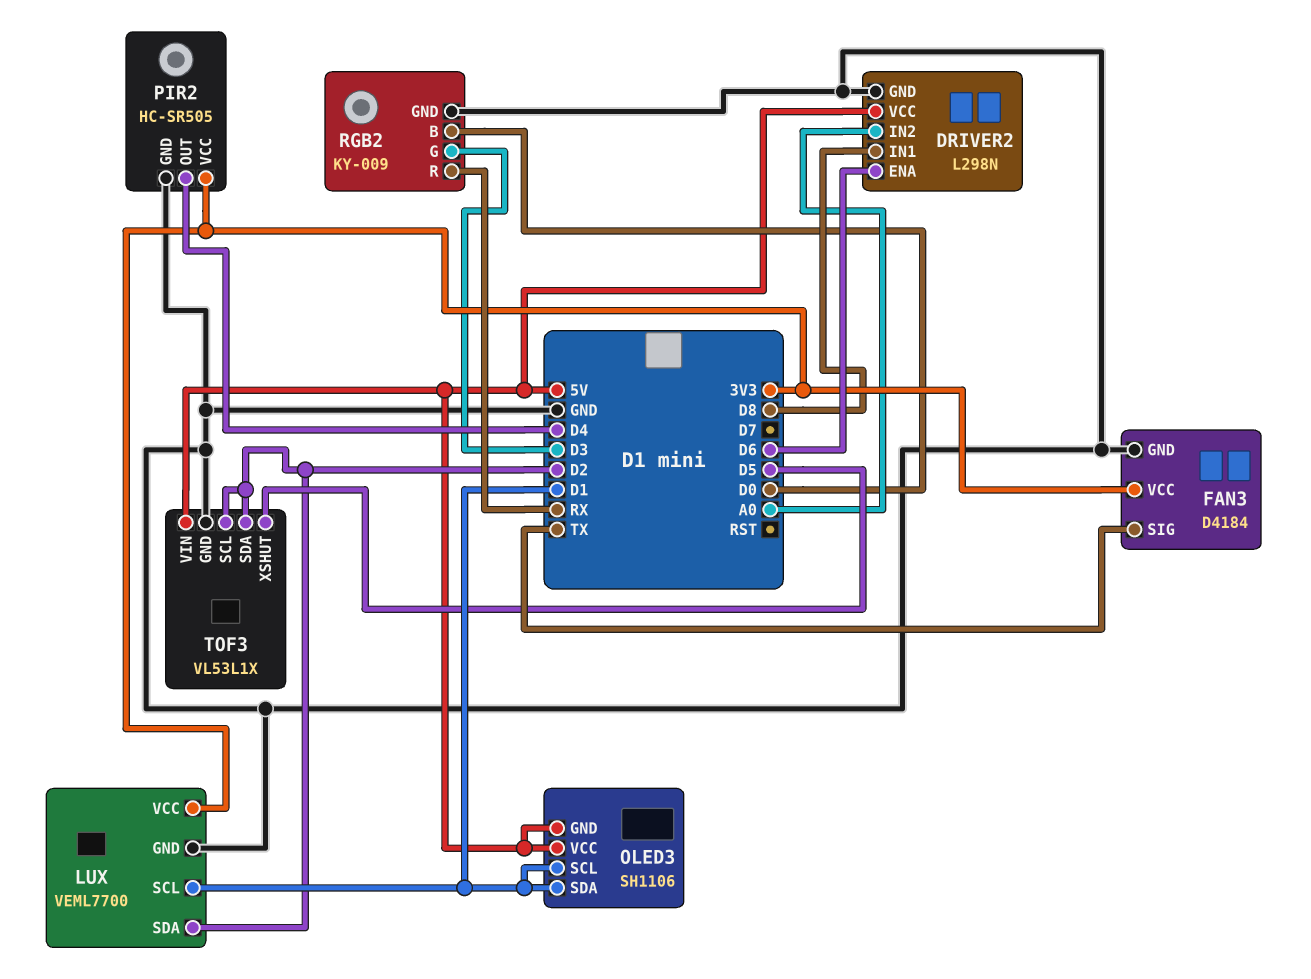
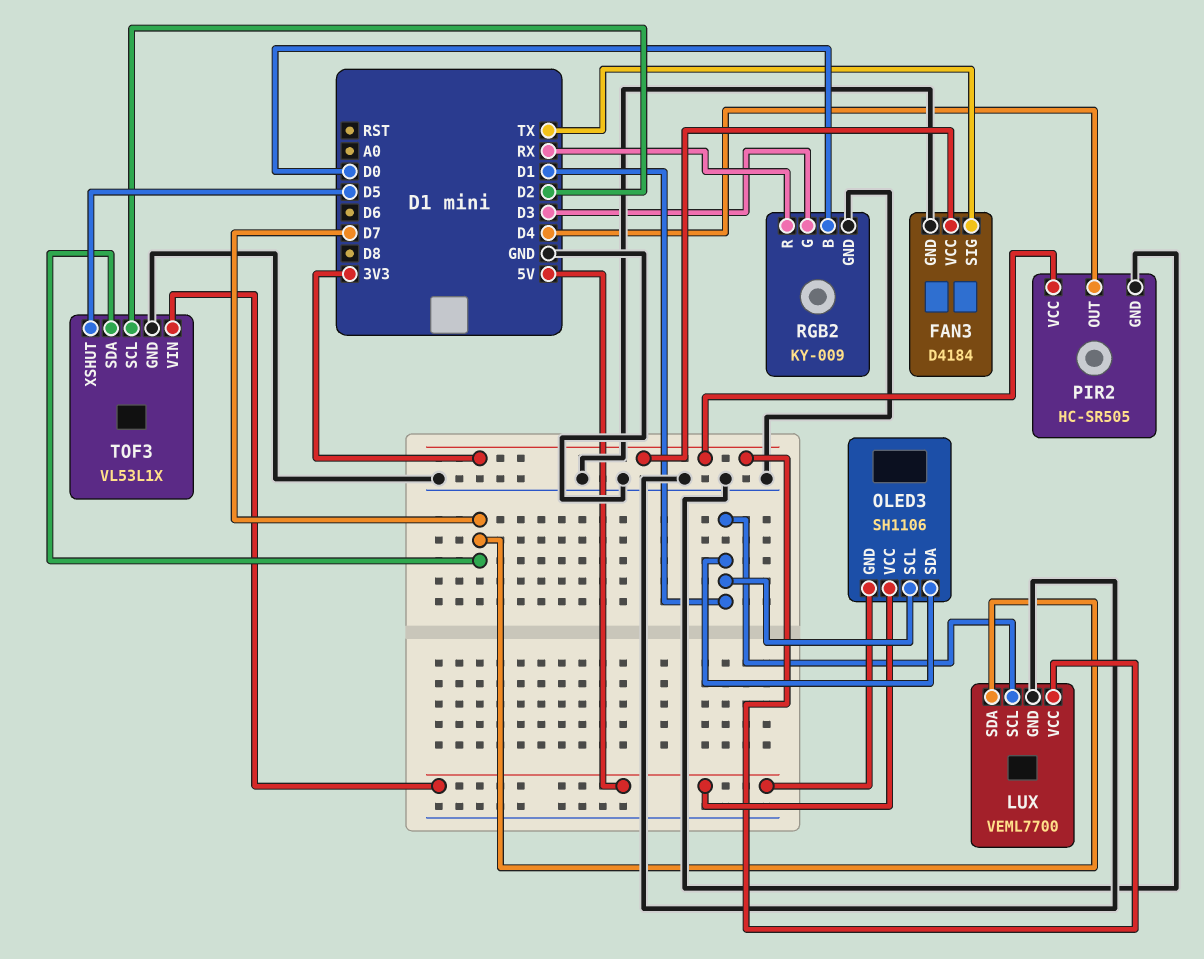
DRIVER2: L298N -> none
DRIVER2 pin ENA: D6 -> none
DRIVER2 pin GND: GND -> none
DRIVER2 pin IN1: D8 -> none
DRIVER2 pin IN2: A0 -> none
DRIVER2 pin VCC: 5V -> none
LUX pin SDA: D2 -> D7
TOF3 pin SDA: D2 -> D7

